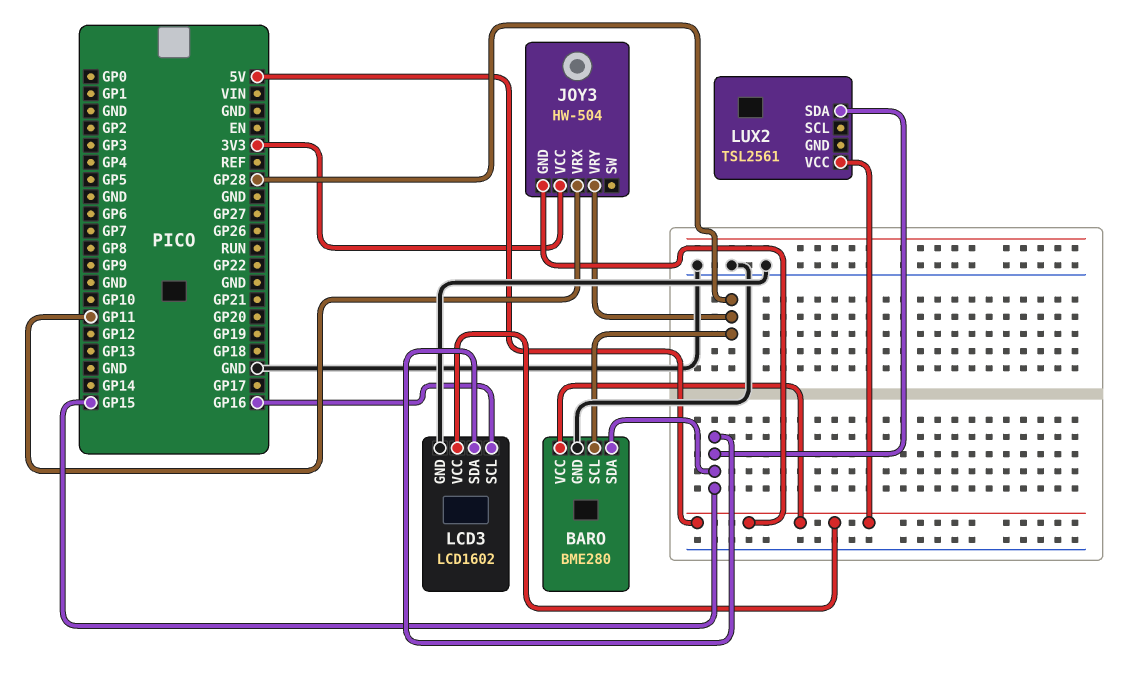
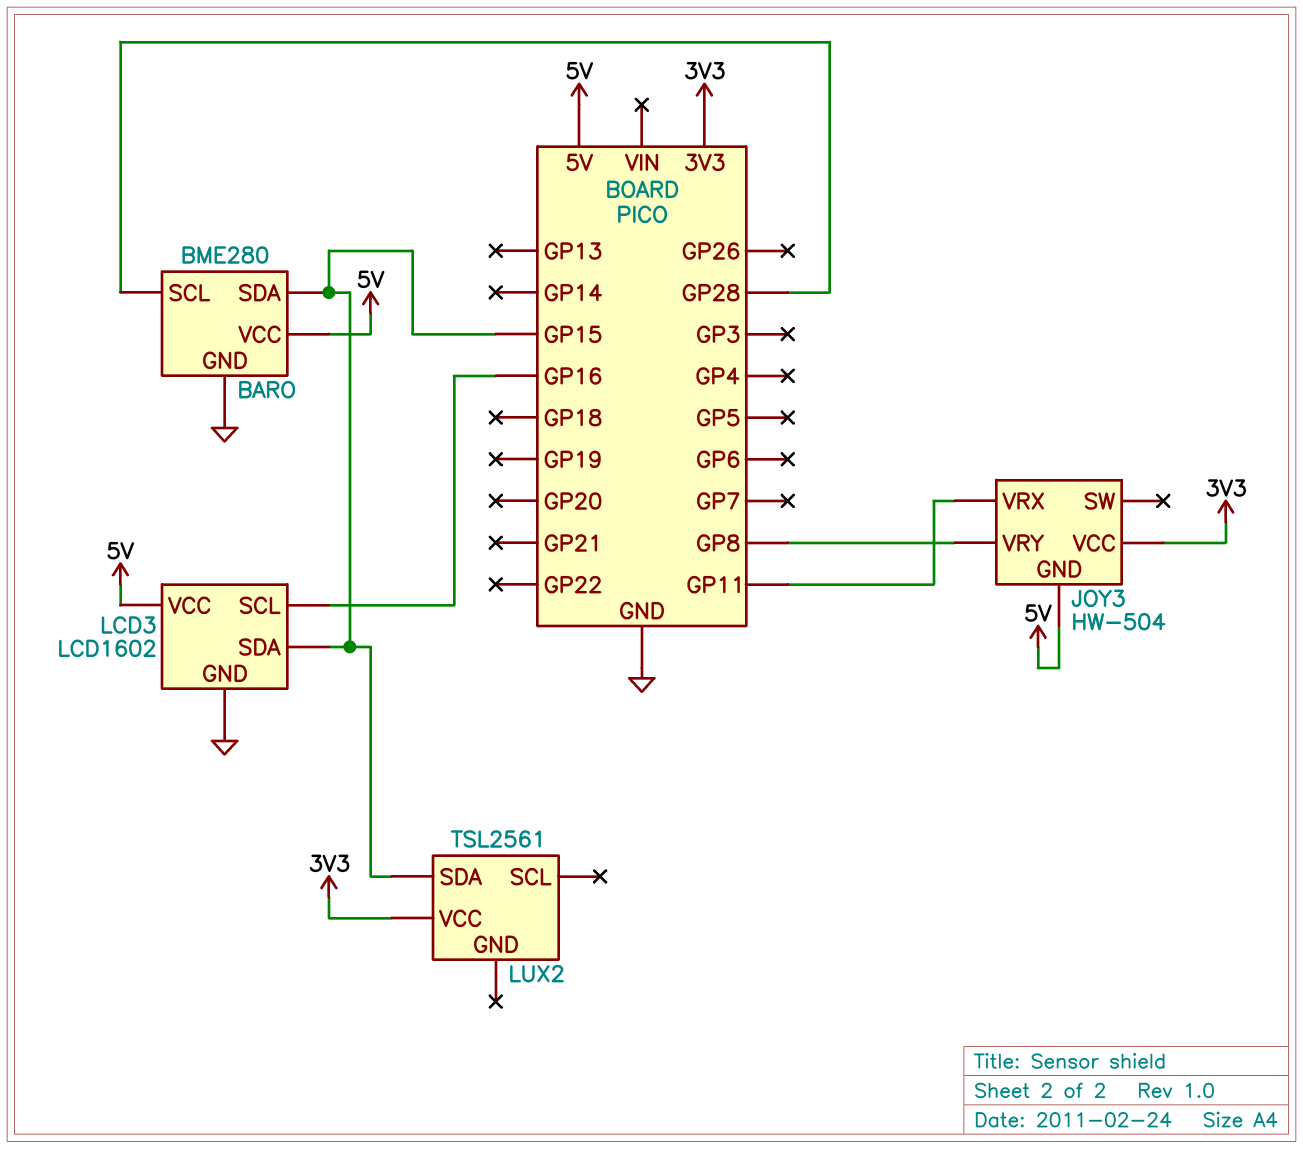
JOY3 pin VRY: GP28 -> GP8
LUX2 pin VCC: 5V -> 3V3

